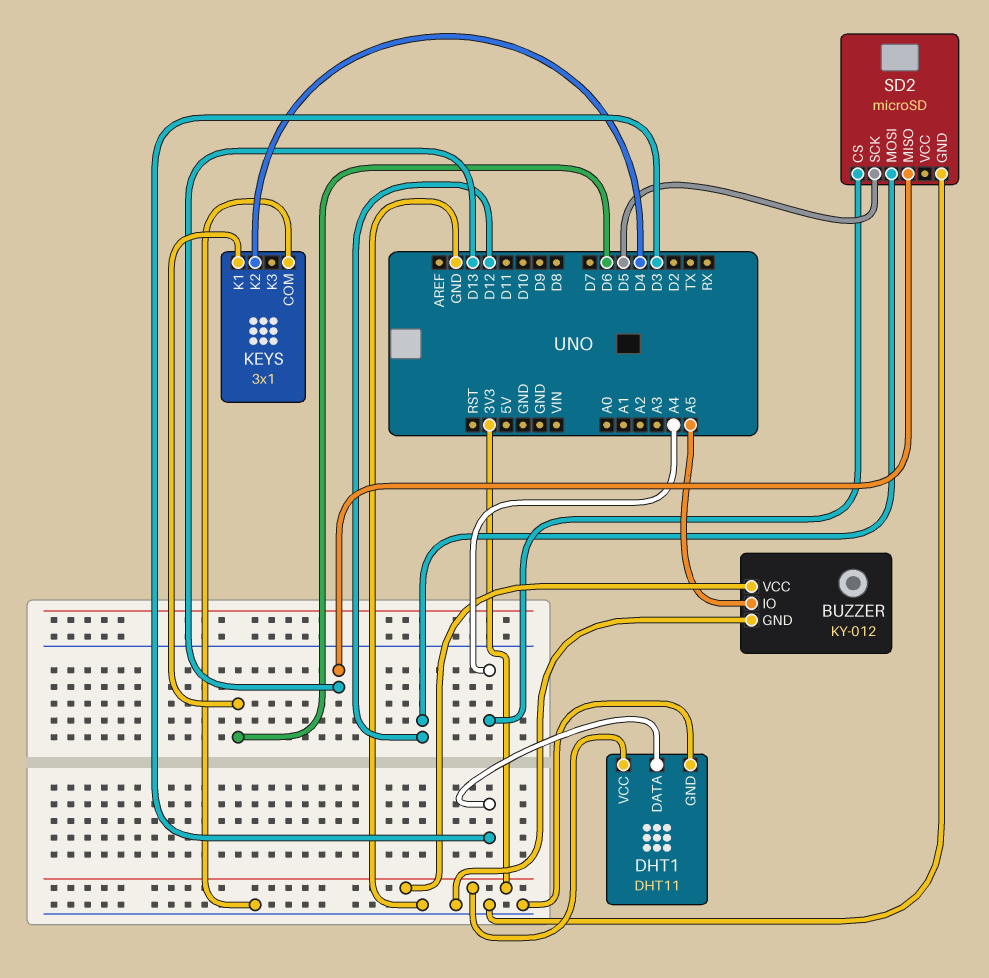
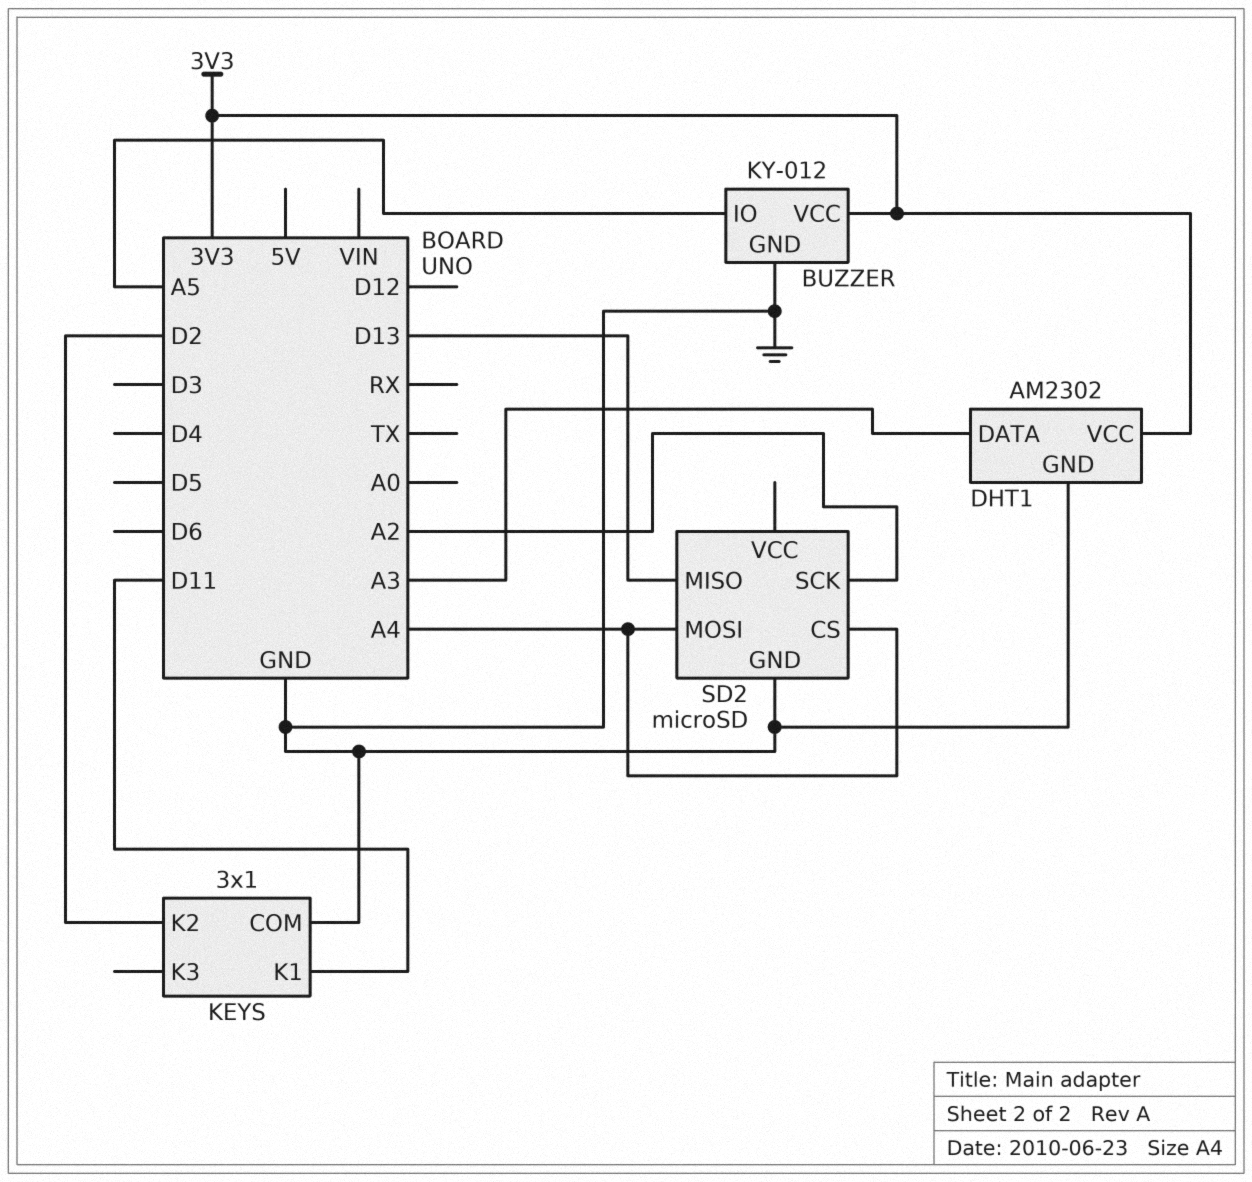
DHT1: DHT11 -> AM2302
DHT1 pin DATA: D3 -> A3
KEYS pin K1: D6 -> D11
KEYS pin K2: D4 -> D2
SD2 pin MOSI: D12 -> A4
SD2 pin SCK: D5 -> A2

